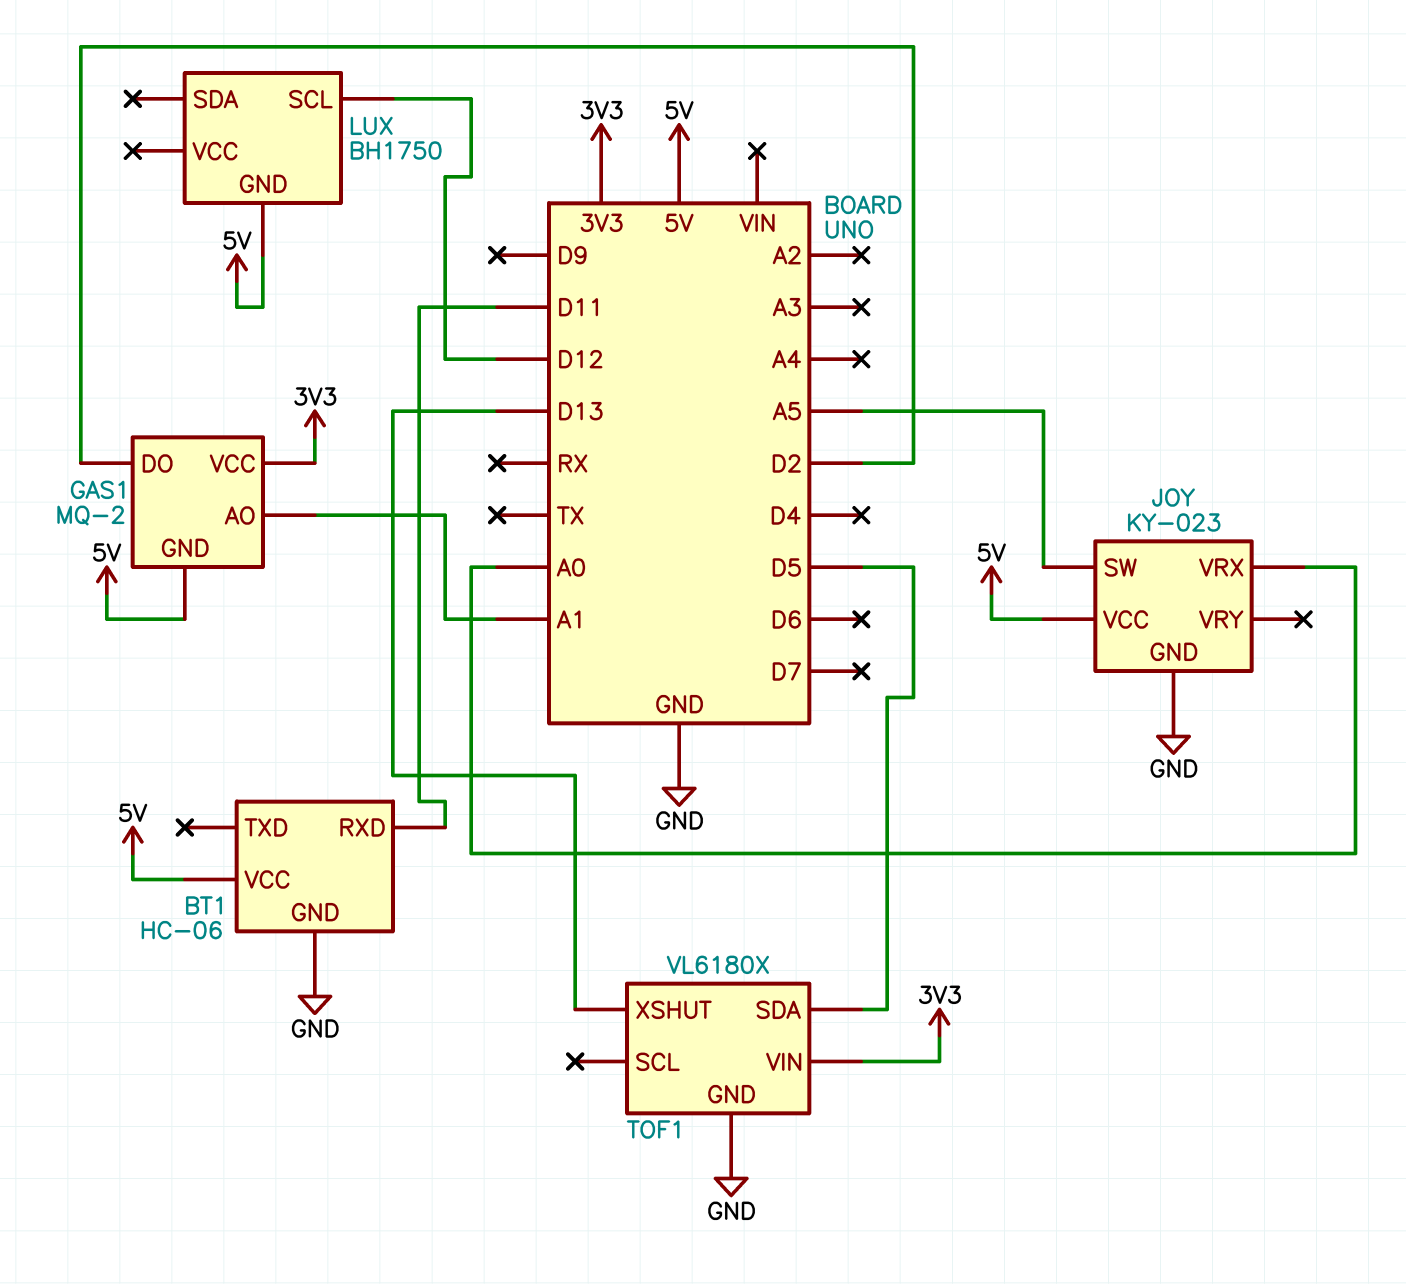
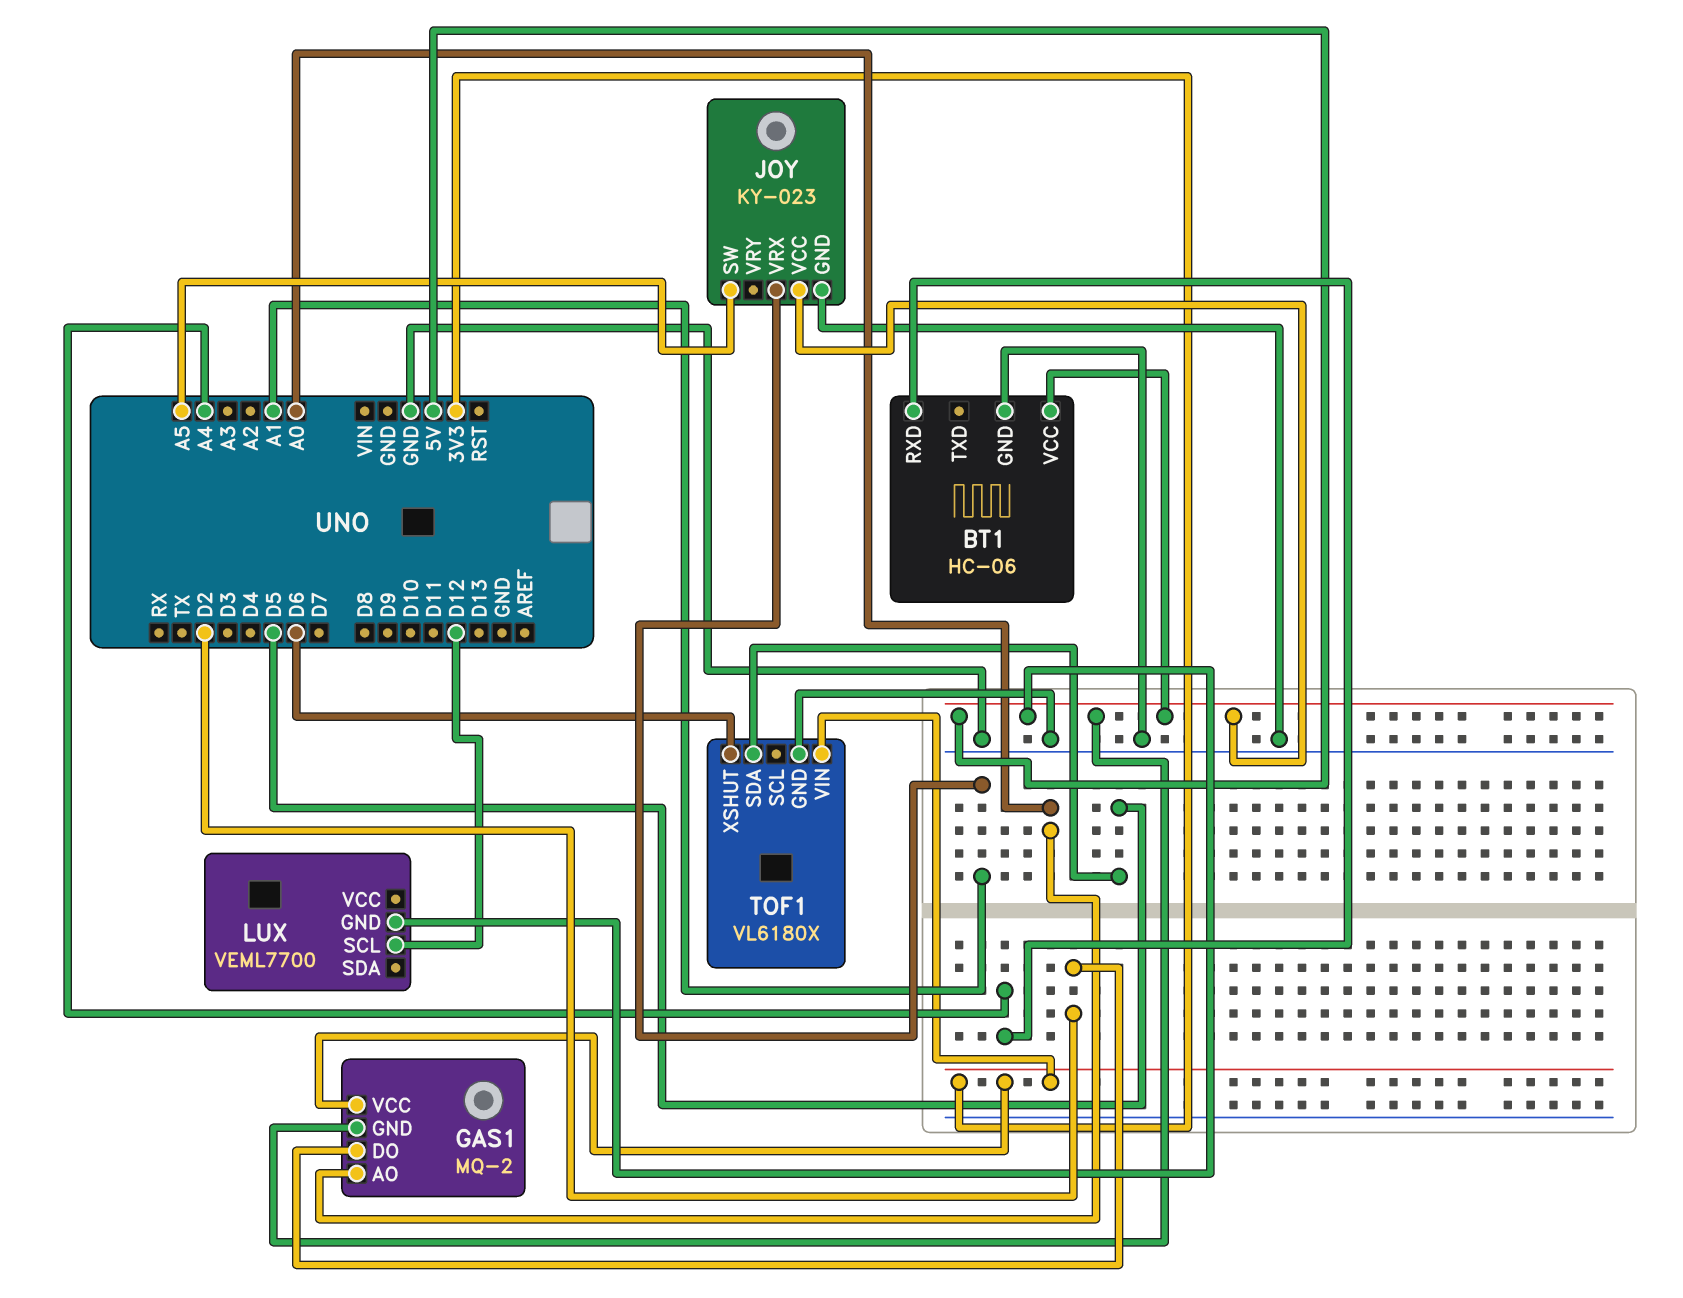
BT1 pin RXD: D11 -> A4
GAS1 pin AO: A1 -> A0
JOY pin VRX: A0 -> A1
LUX: BH1750 -> VEML7700
TOF1 pin XSHUT: D13 -> D6

